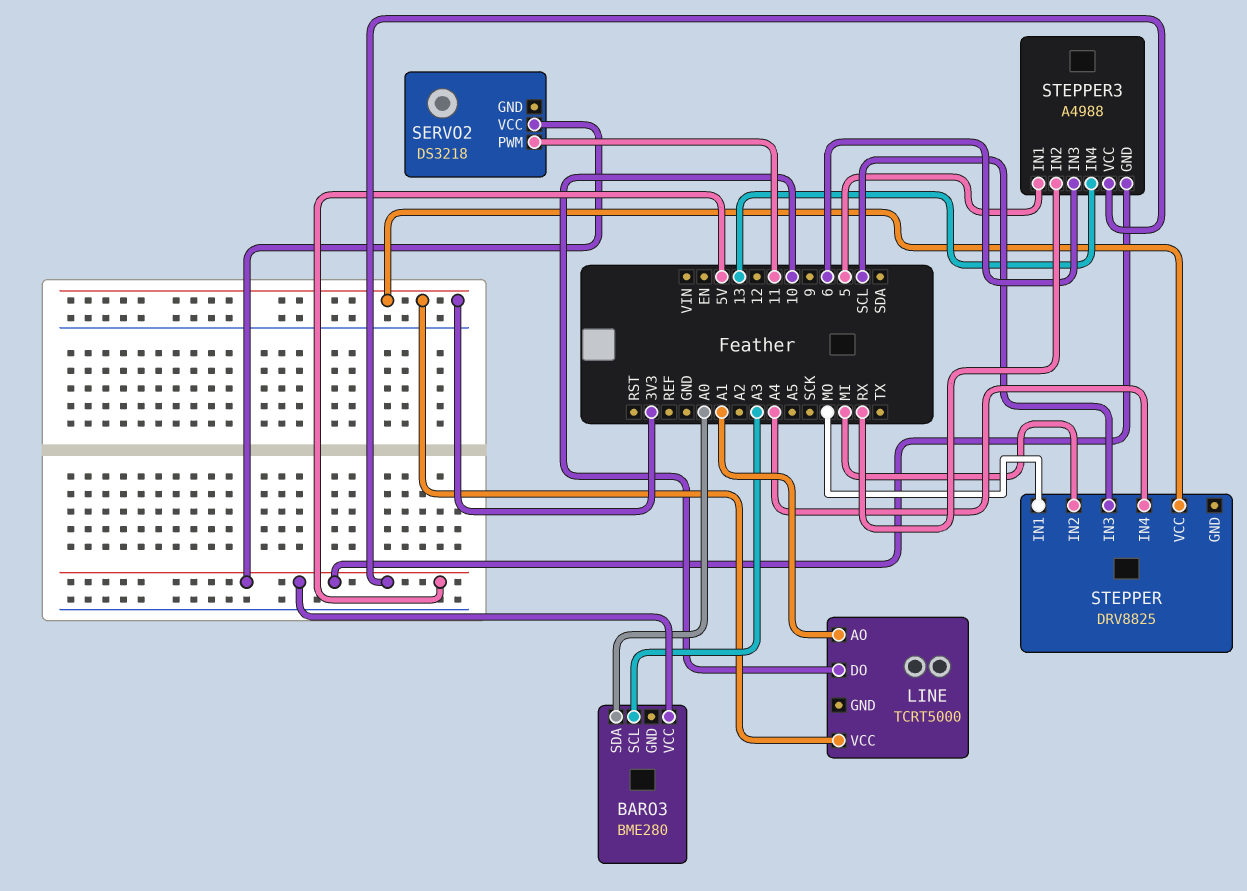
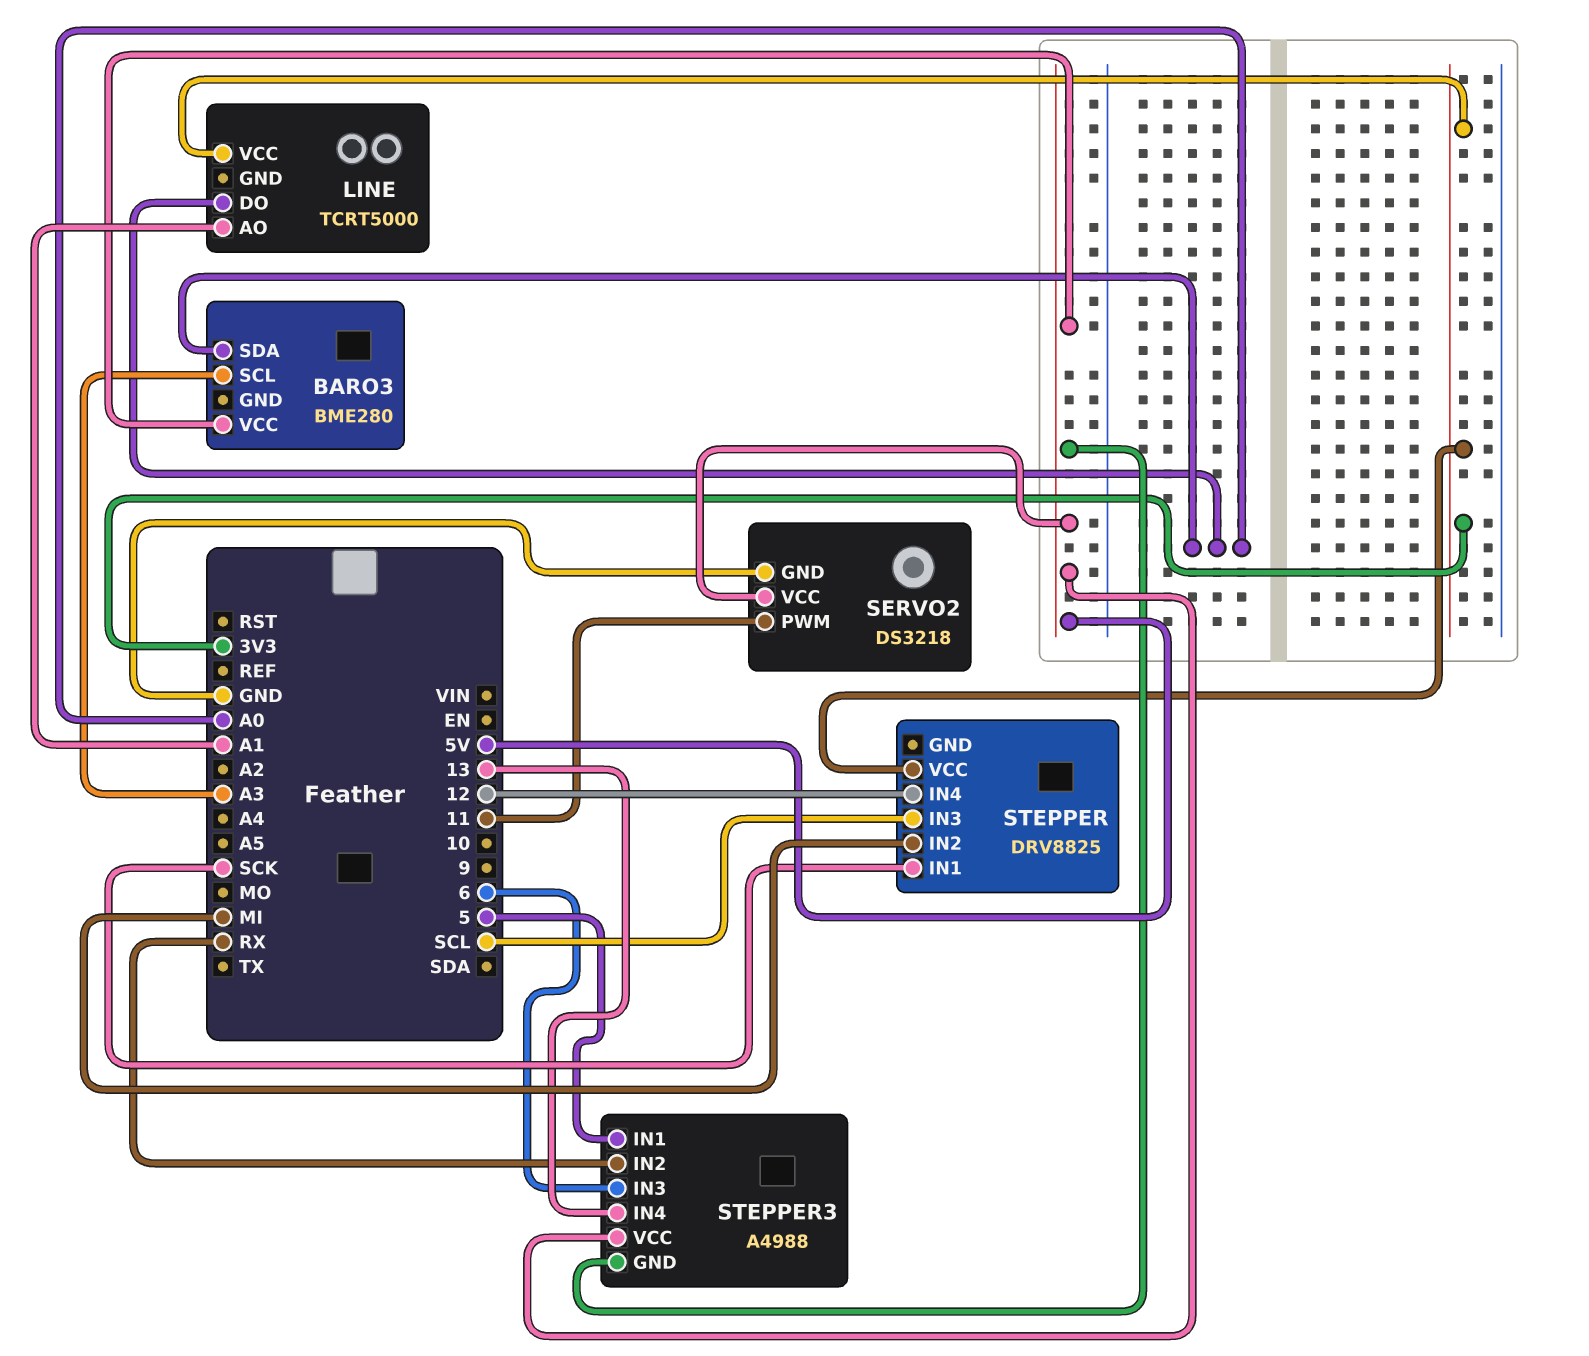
LINE pin DO: 10 -> A0
SERVO2 pin GND: none -> GND
STEPPER pin IN1: MO -> SCK
STEPPER pin IN4: A4 -> 12

